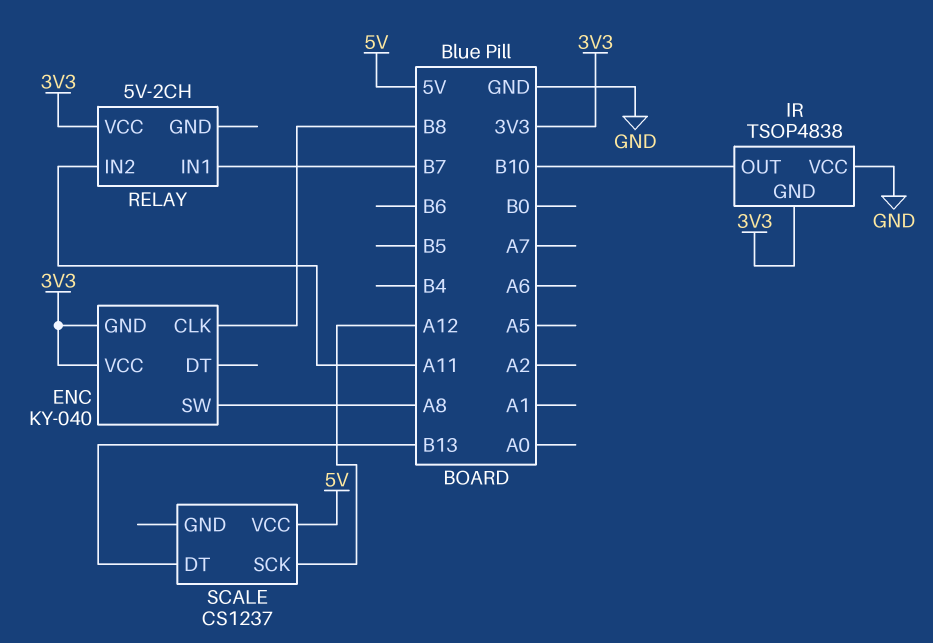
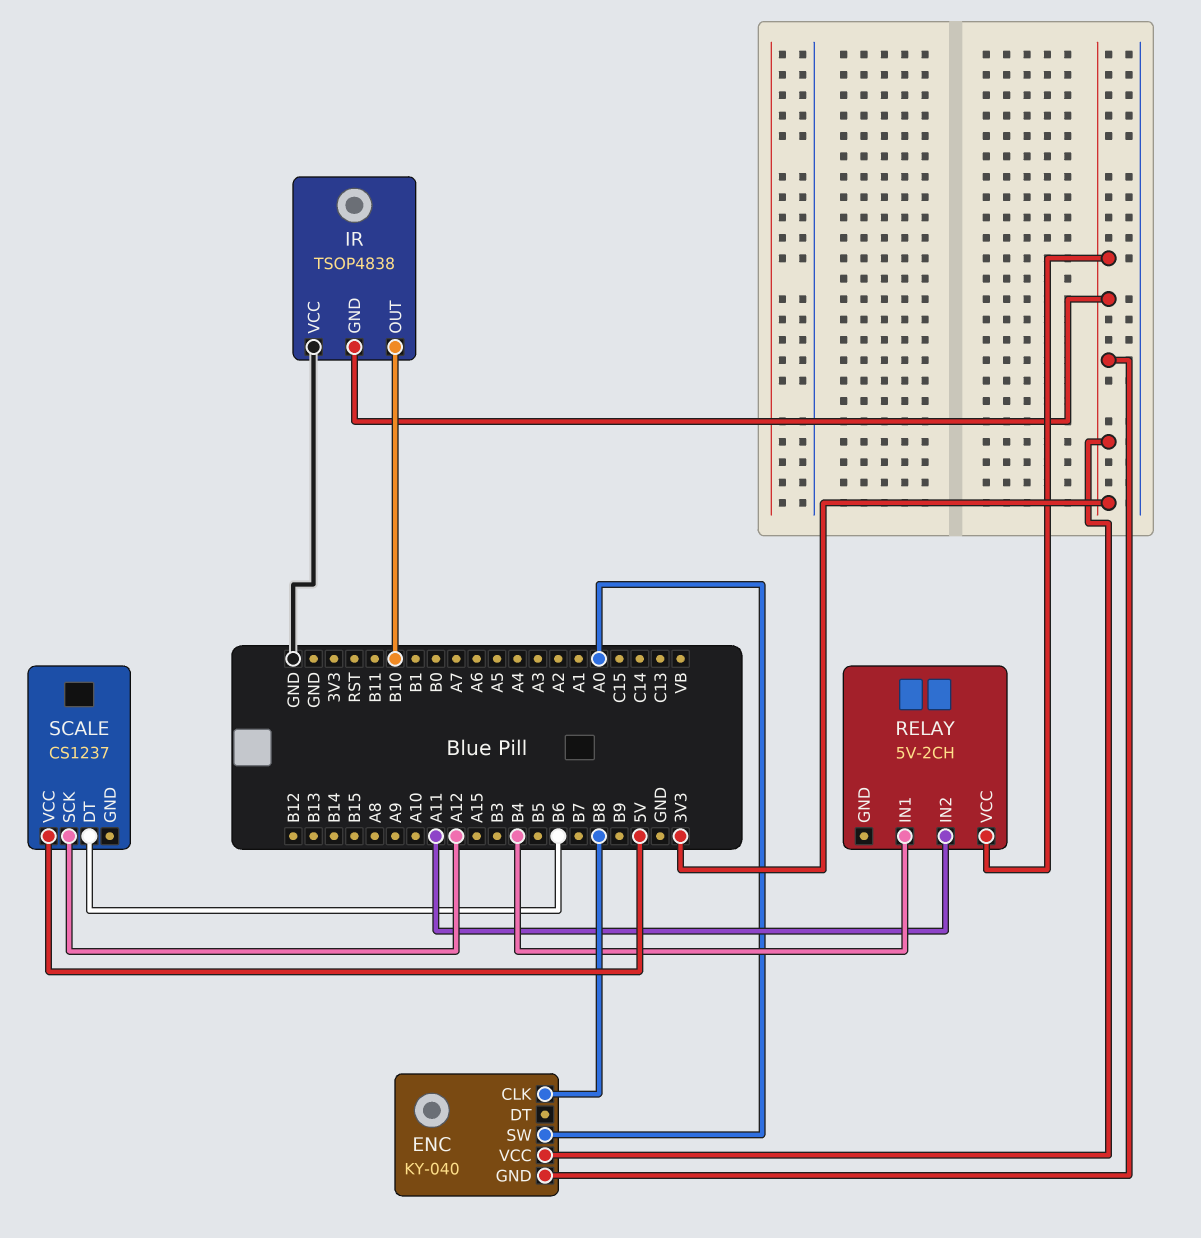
ENC pin SW: A8 -> A0
RELAY pin IN1: B7 -> B4
SCALE pin DT: B13 -> B6

